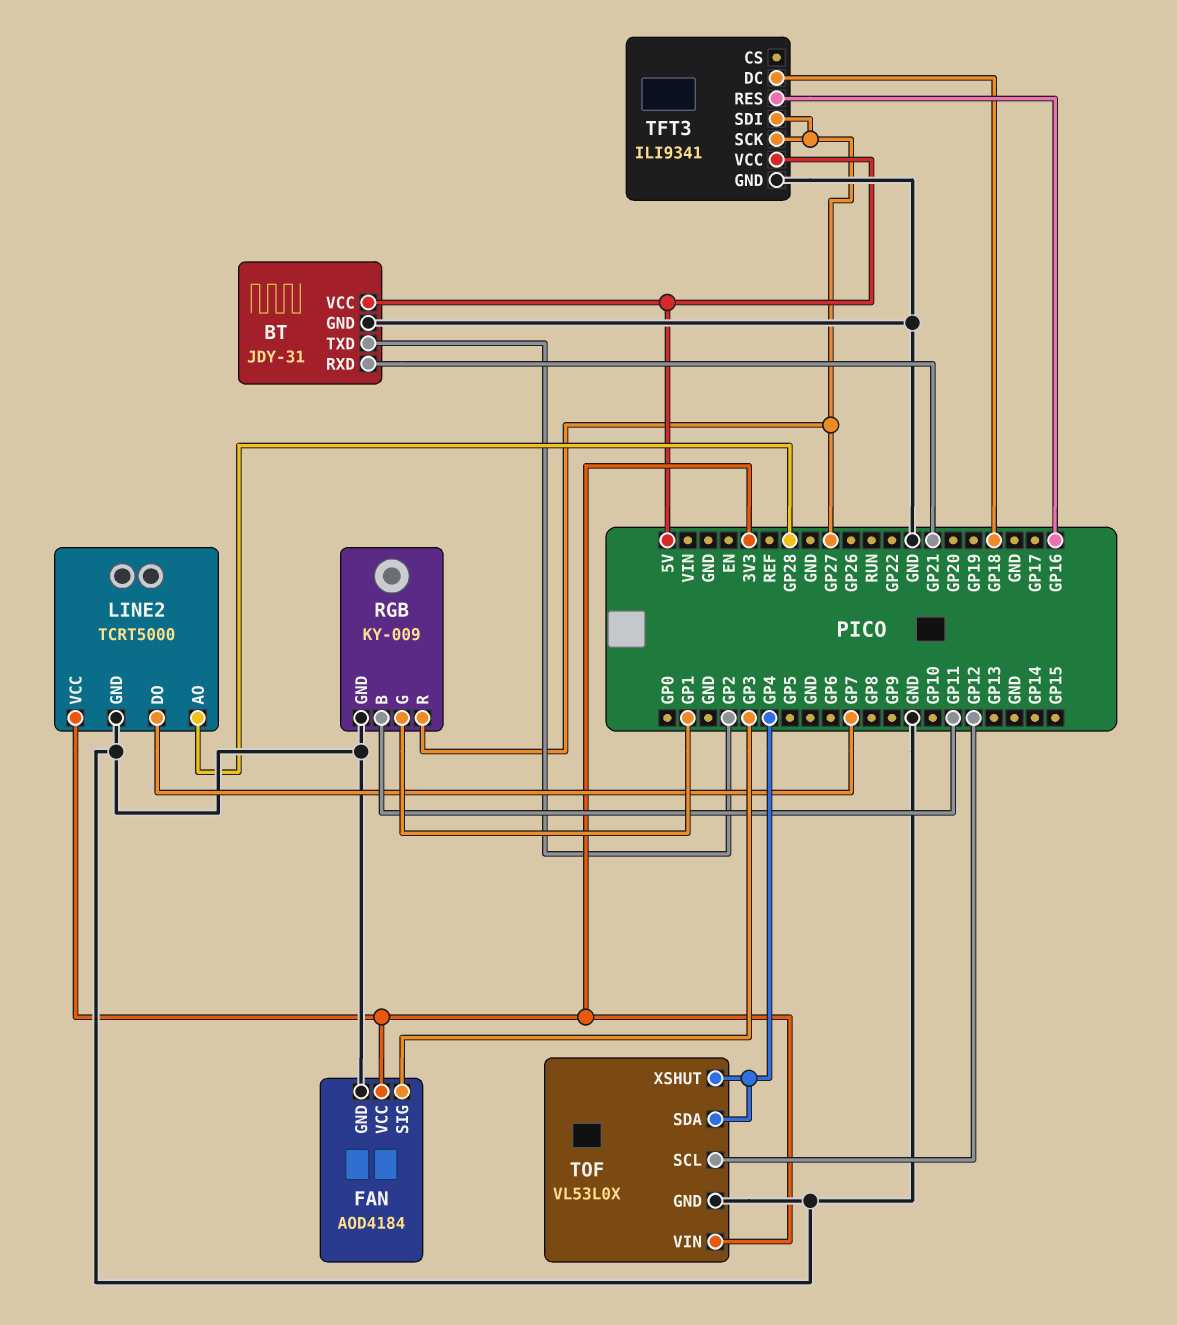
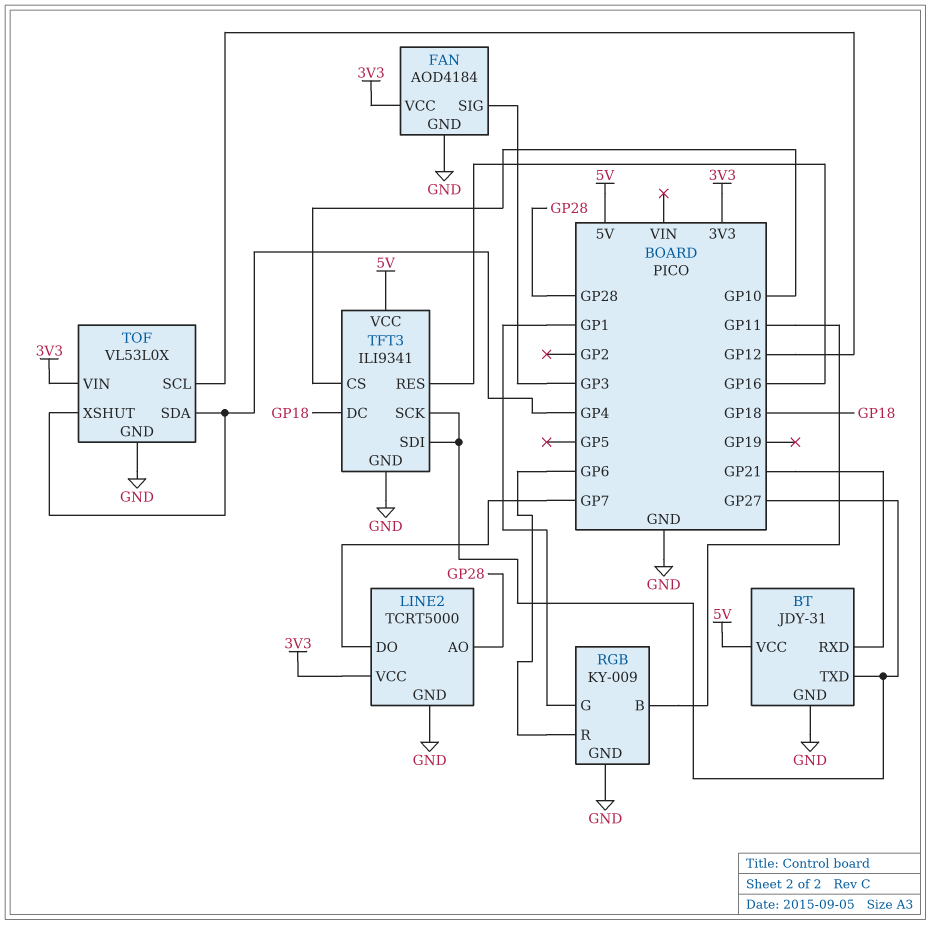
BT pin TXD: GP2 -> GP27
RGB pin R: GP27 -> GP6
TFT3 pin CS: none -> GP10

